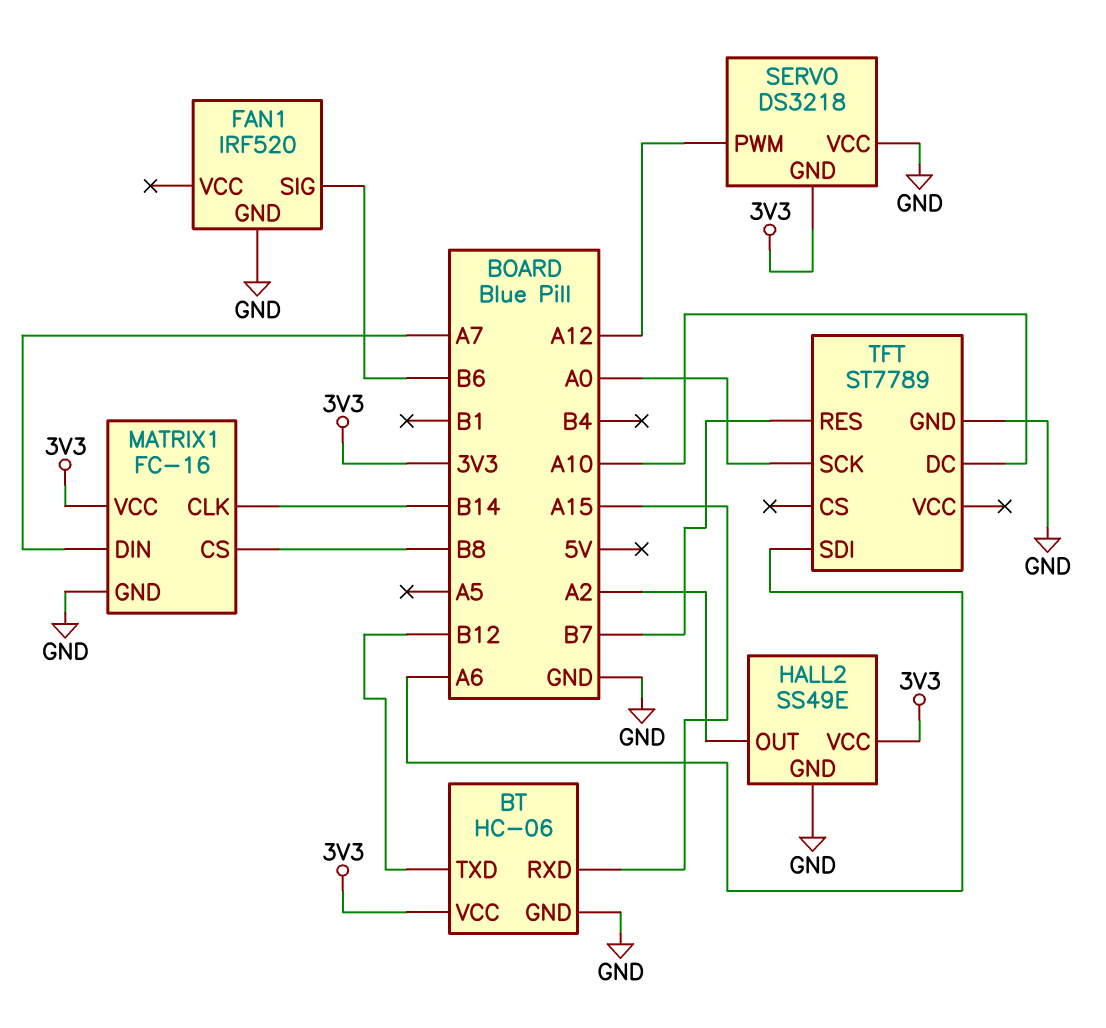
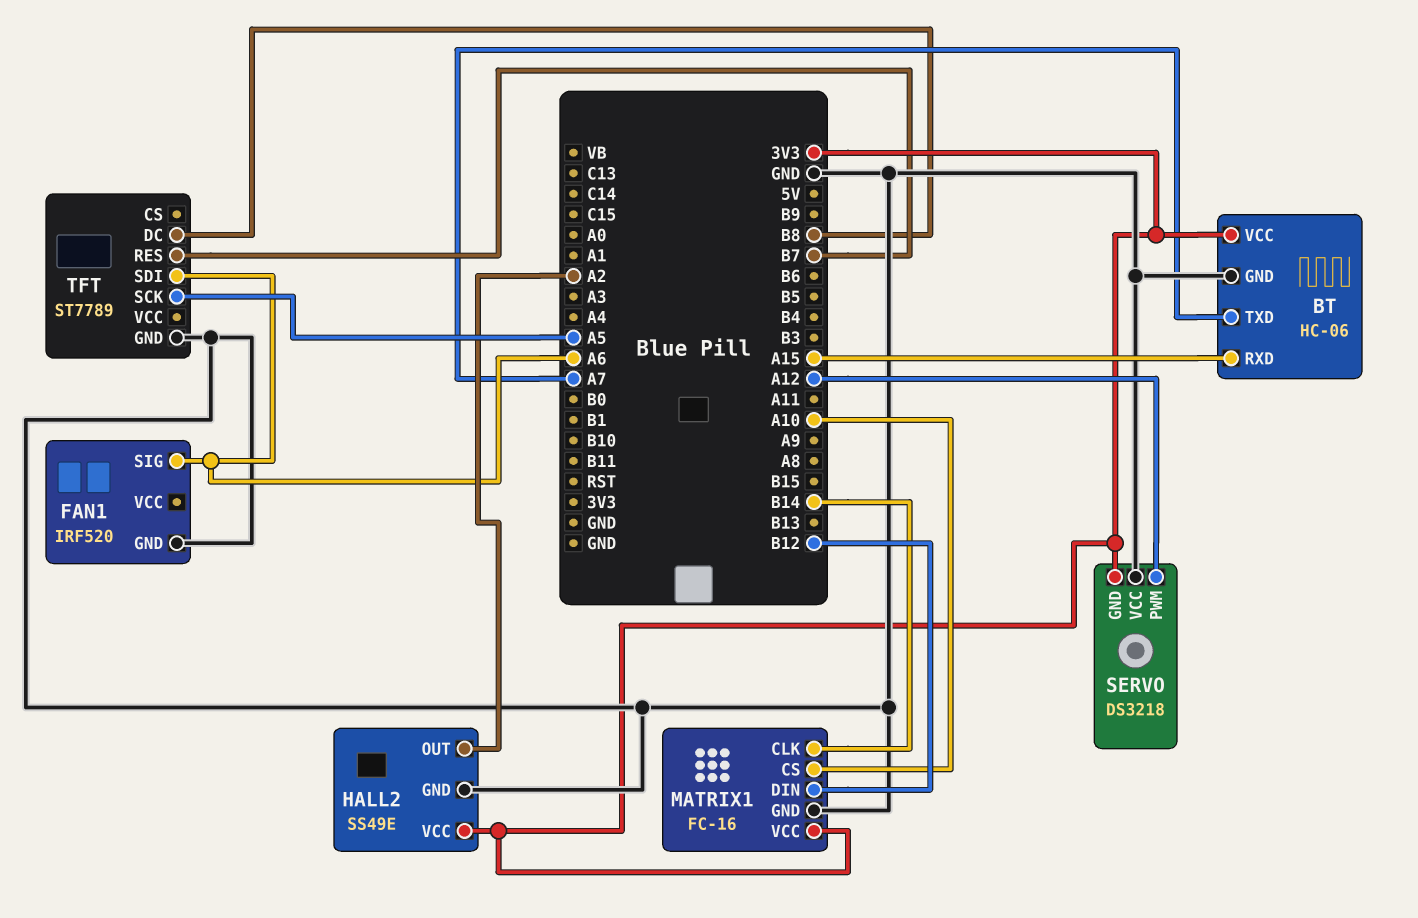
BT pin TXD: B12 -> A7
FAN1 pin SIG: B6 -> A6
MATRIX1 pin CS: B8 -> A10
MATRIX1 pin DIN: A7 -> B12
TFT pin DC: A10 -> B8
TFT pin SCK: A0 -> A5

